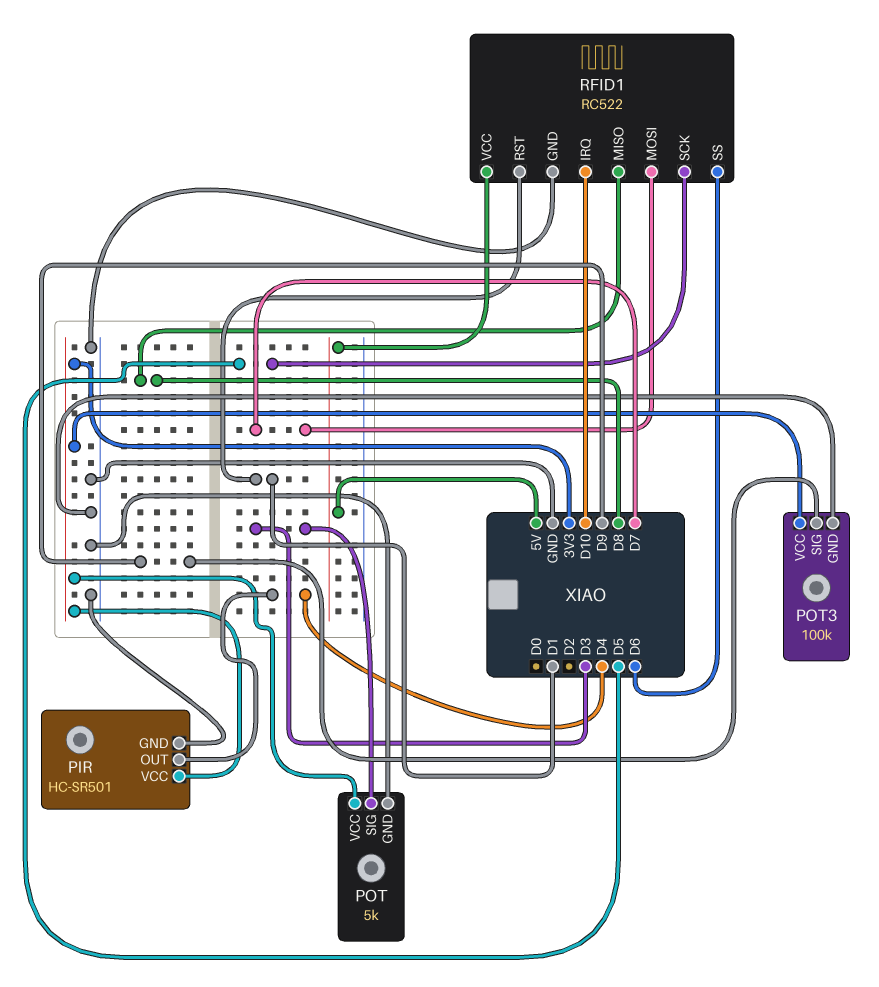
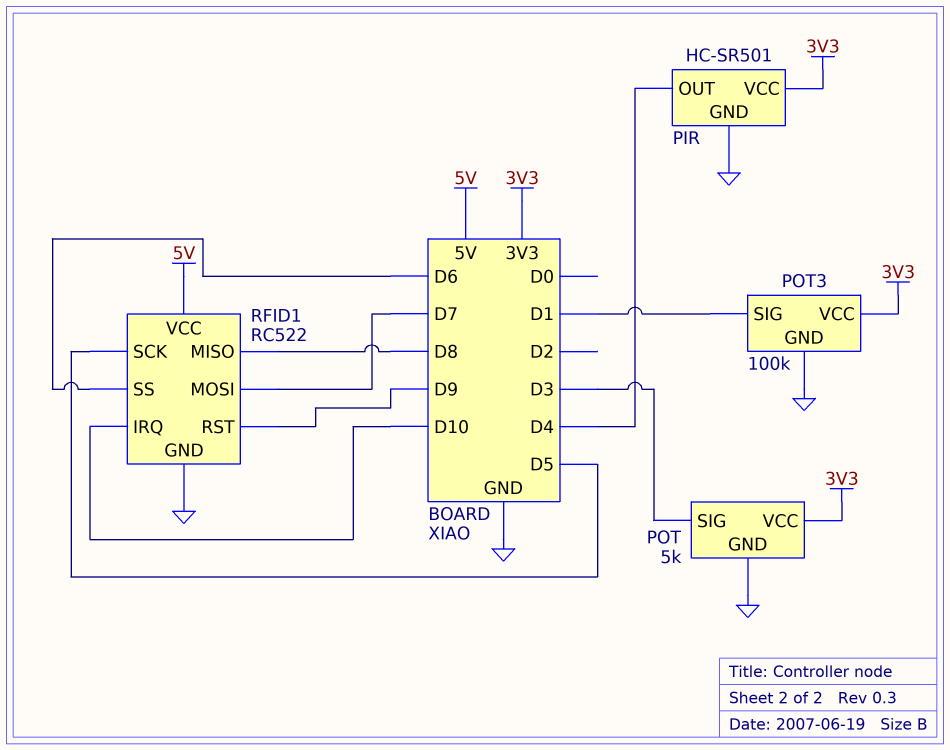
POT3 pin SIG: D9 -> D1
RFID1 pin RST: D1 -> D9

